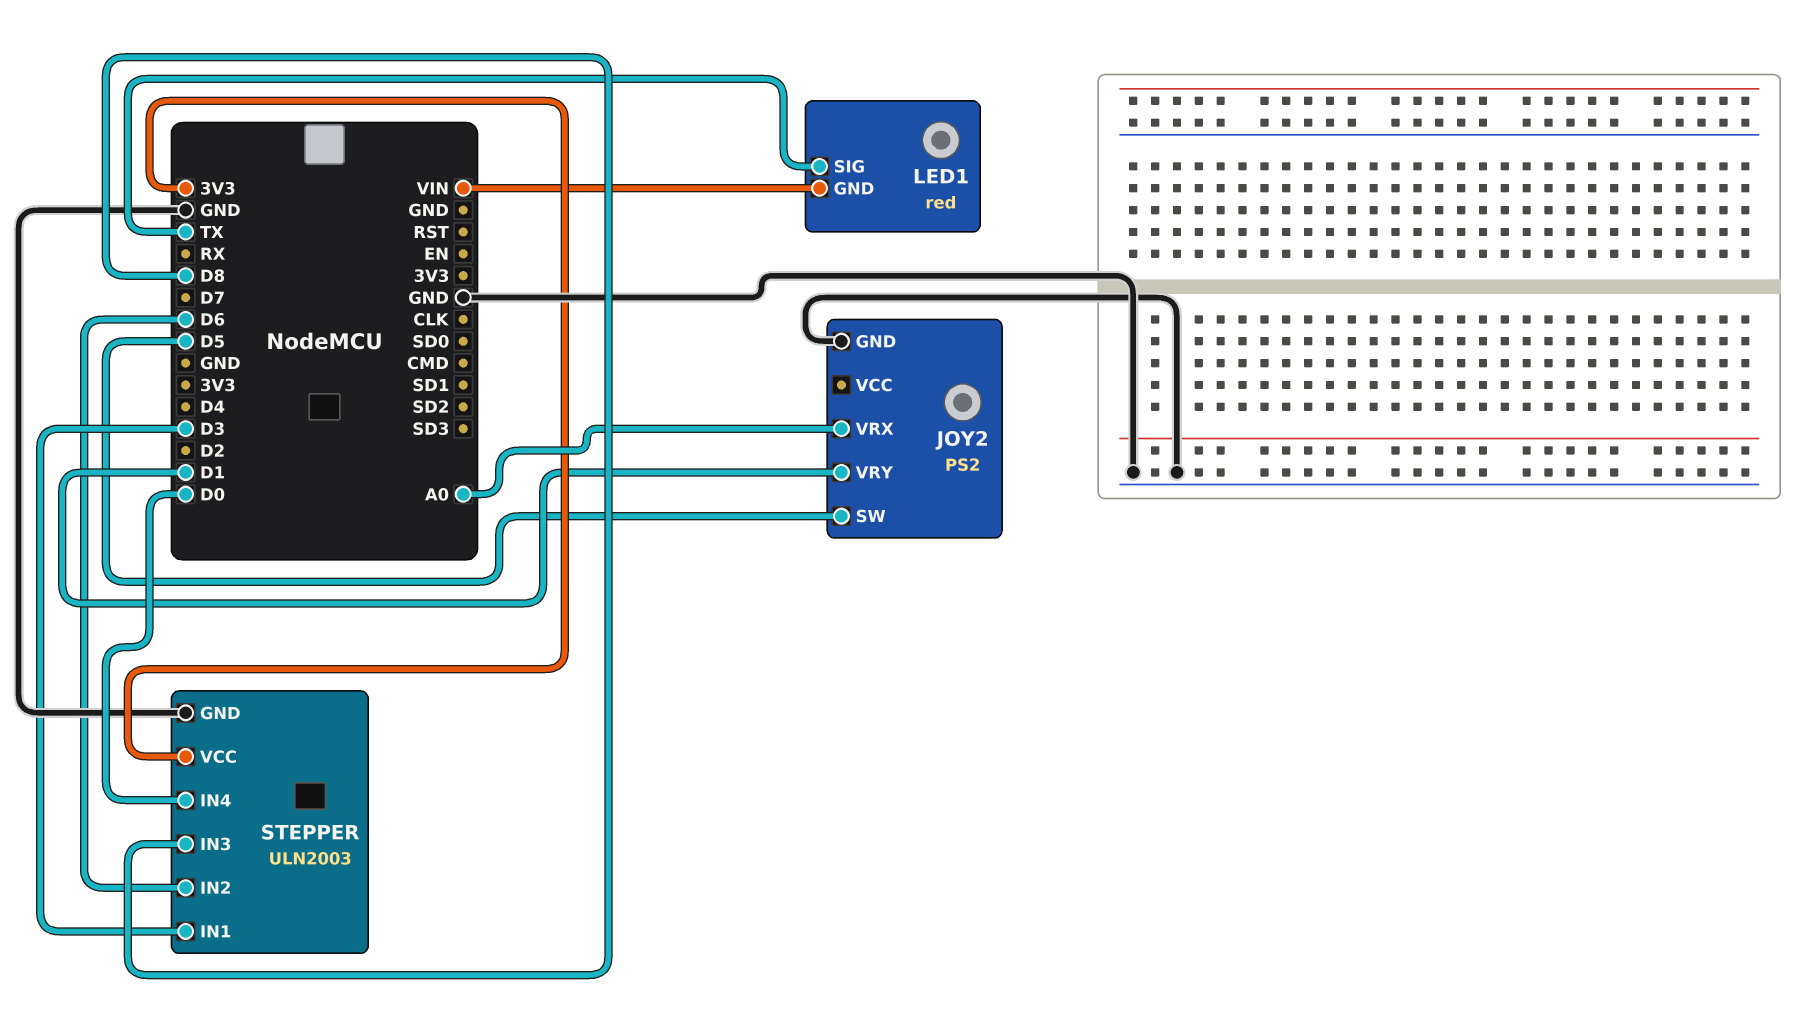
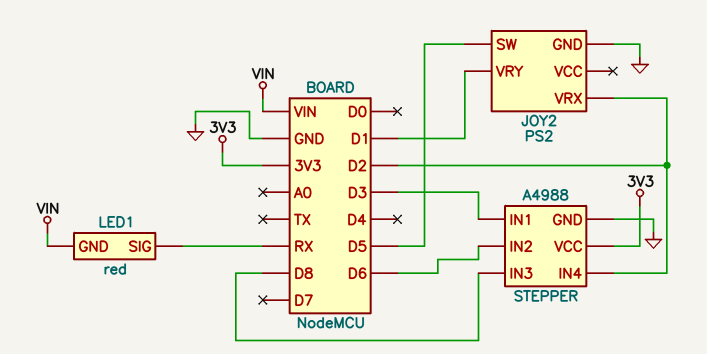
JOY2 pin VRX: A0 -> D2
LED1 pin SIG: TX -> RX
STEPPER: ULN2003 -> A4988
STEPPER pin IN4: D0 -> D2

